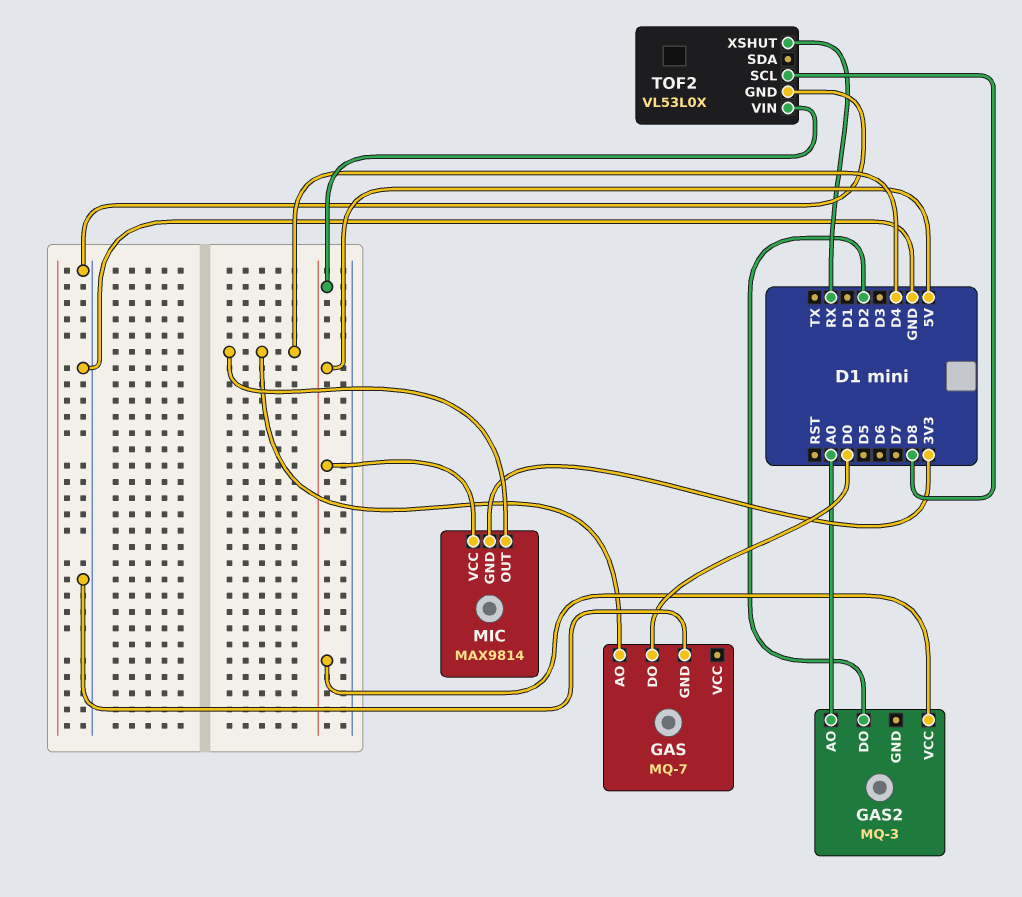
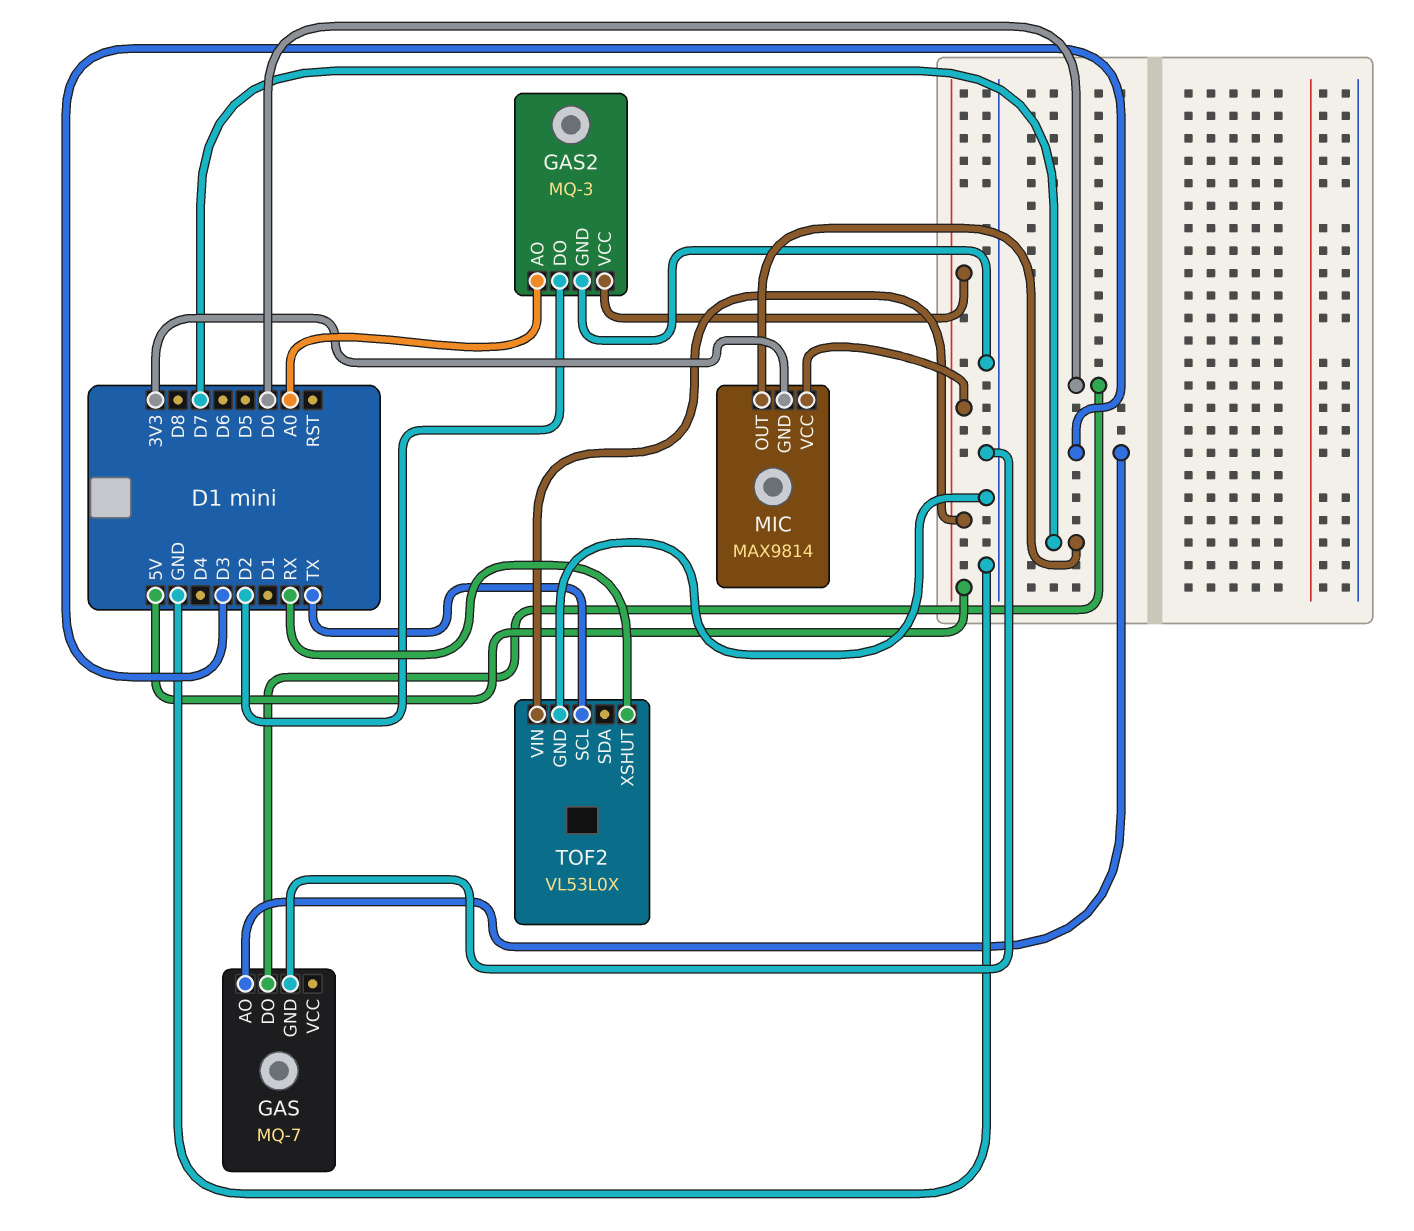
GAS pin AO: D4 -> D3
GAS2 pin GND: none -> GND
MIC pin OUT: D4 -> D7
TOF2 pin SCL: D8 -> TX

